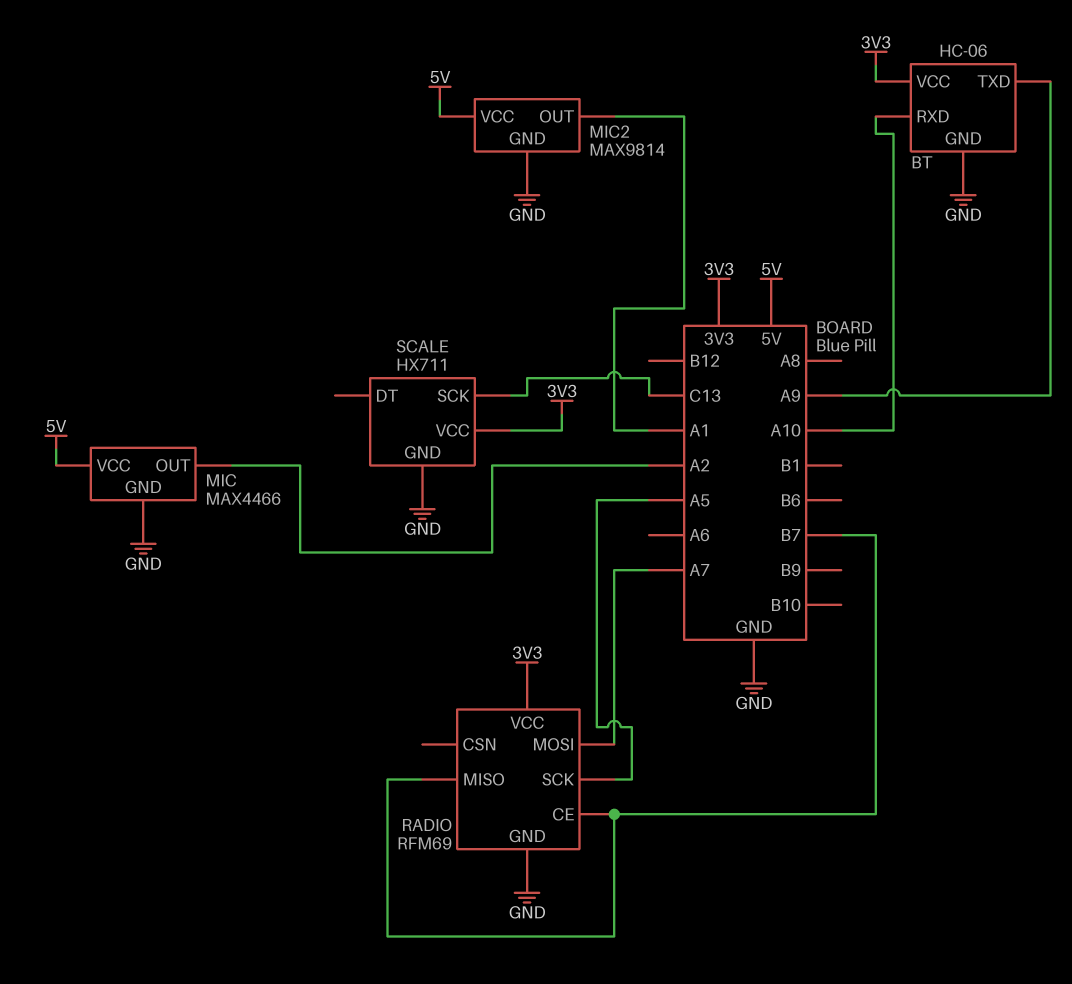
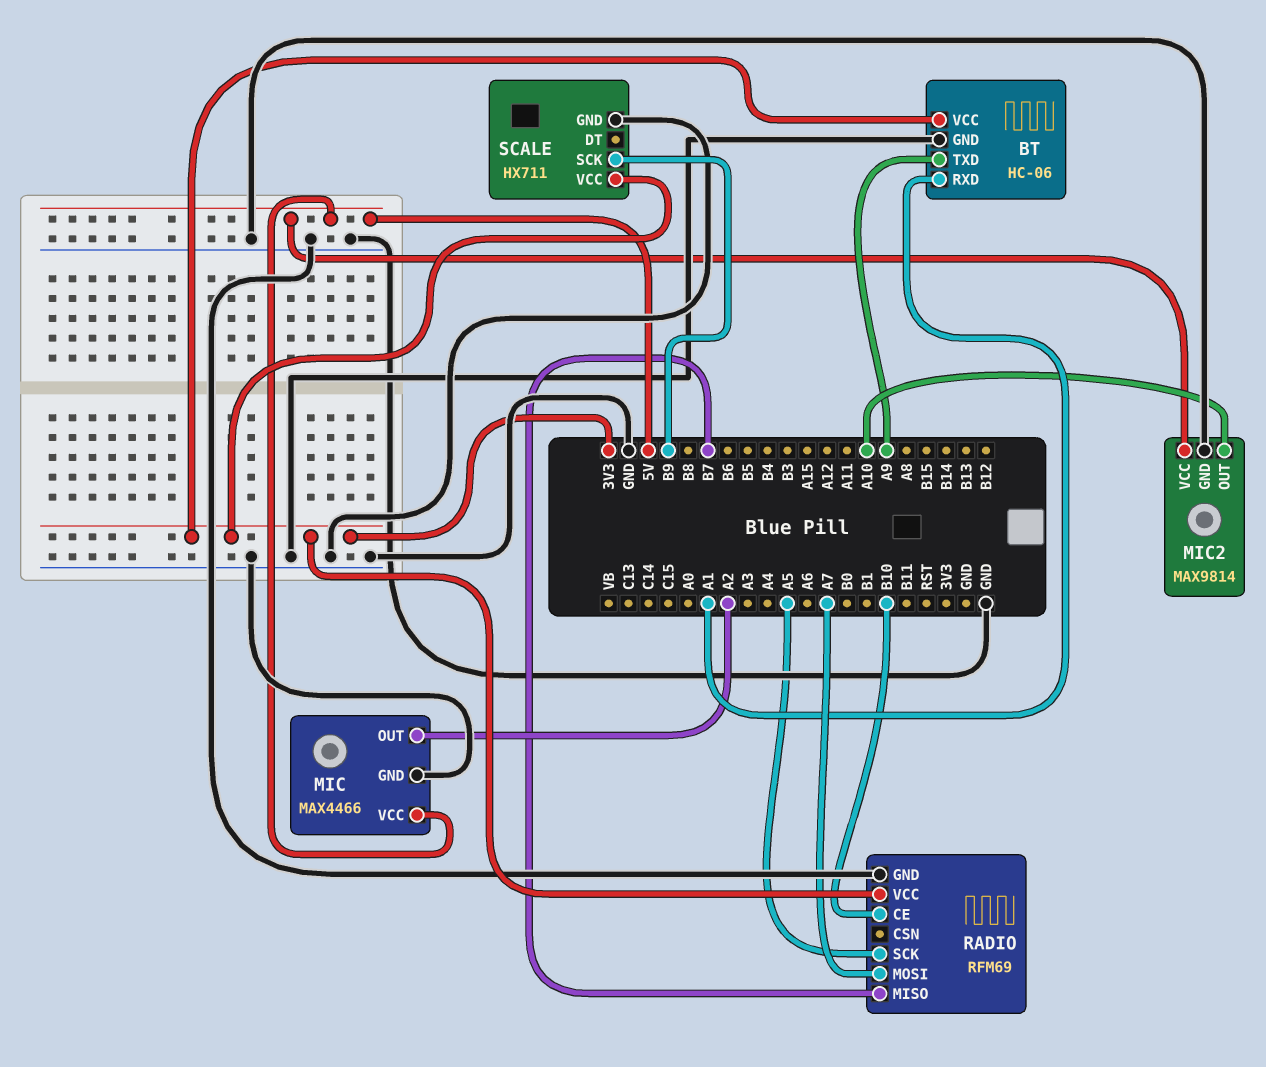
BT pin RXD: A10 -> A1
MIC2 pin OUT: A1 -> A10
RADIO pin CE: B7 -> B10
SCALE pin SCK: C13 -> B9

